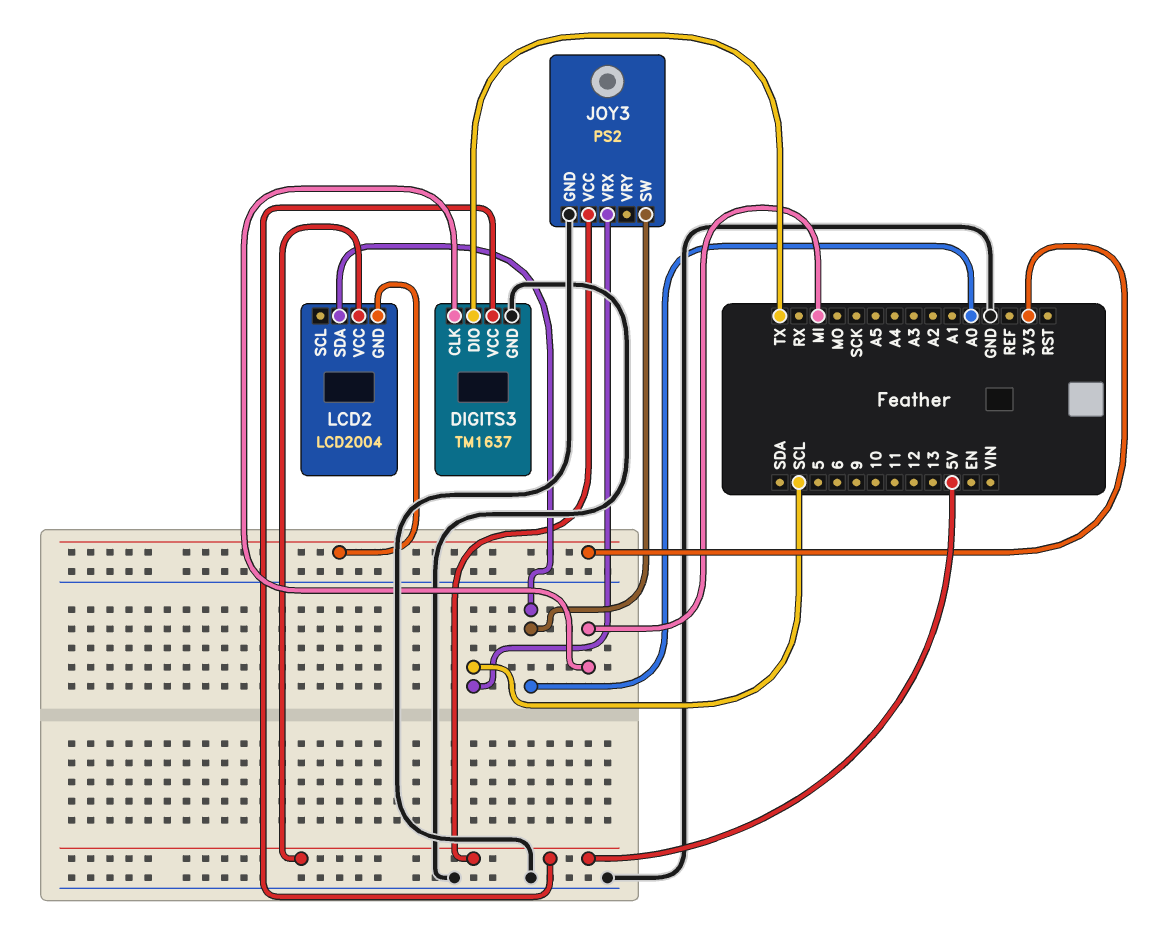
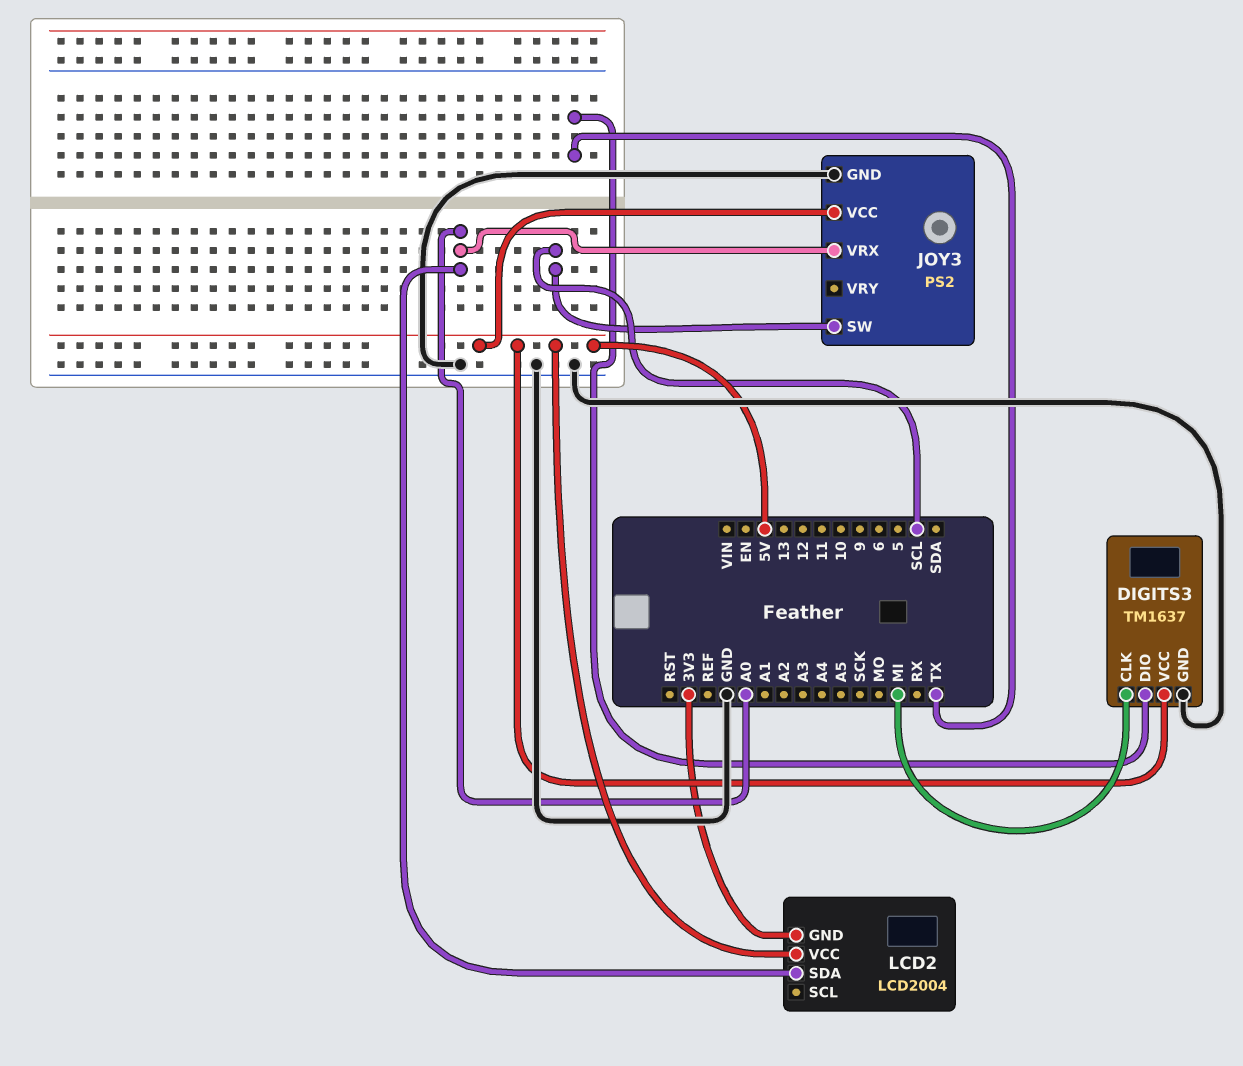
JOY3 pin SW: A0 -> SCL
JOY3 pin VRX: SCL -> A0

